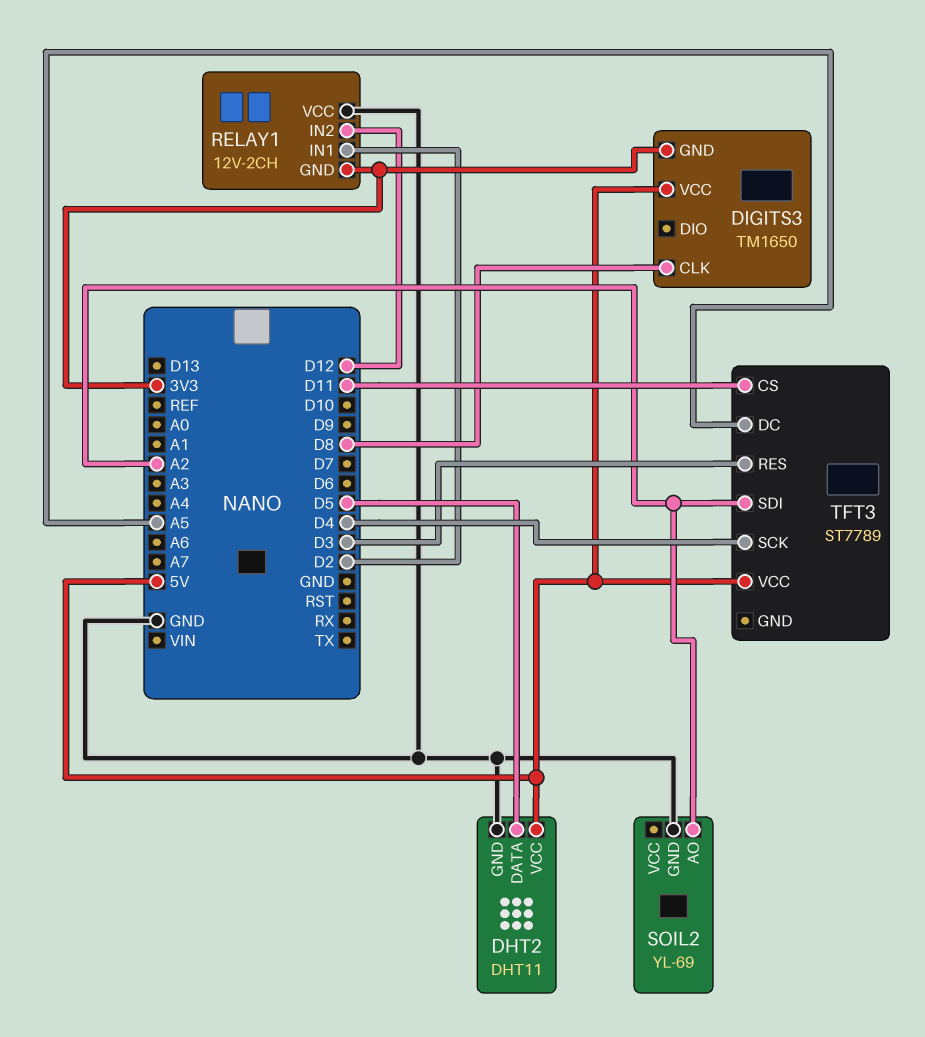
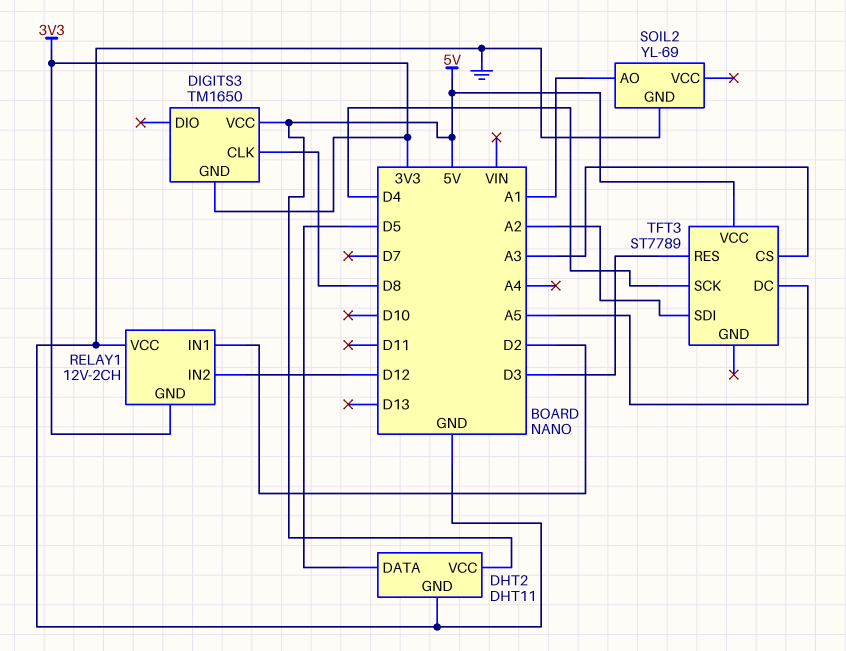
SOIL2 pin AO: A2 -> A1
TFT3 pin CS: D11 -> A3

